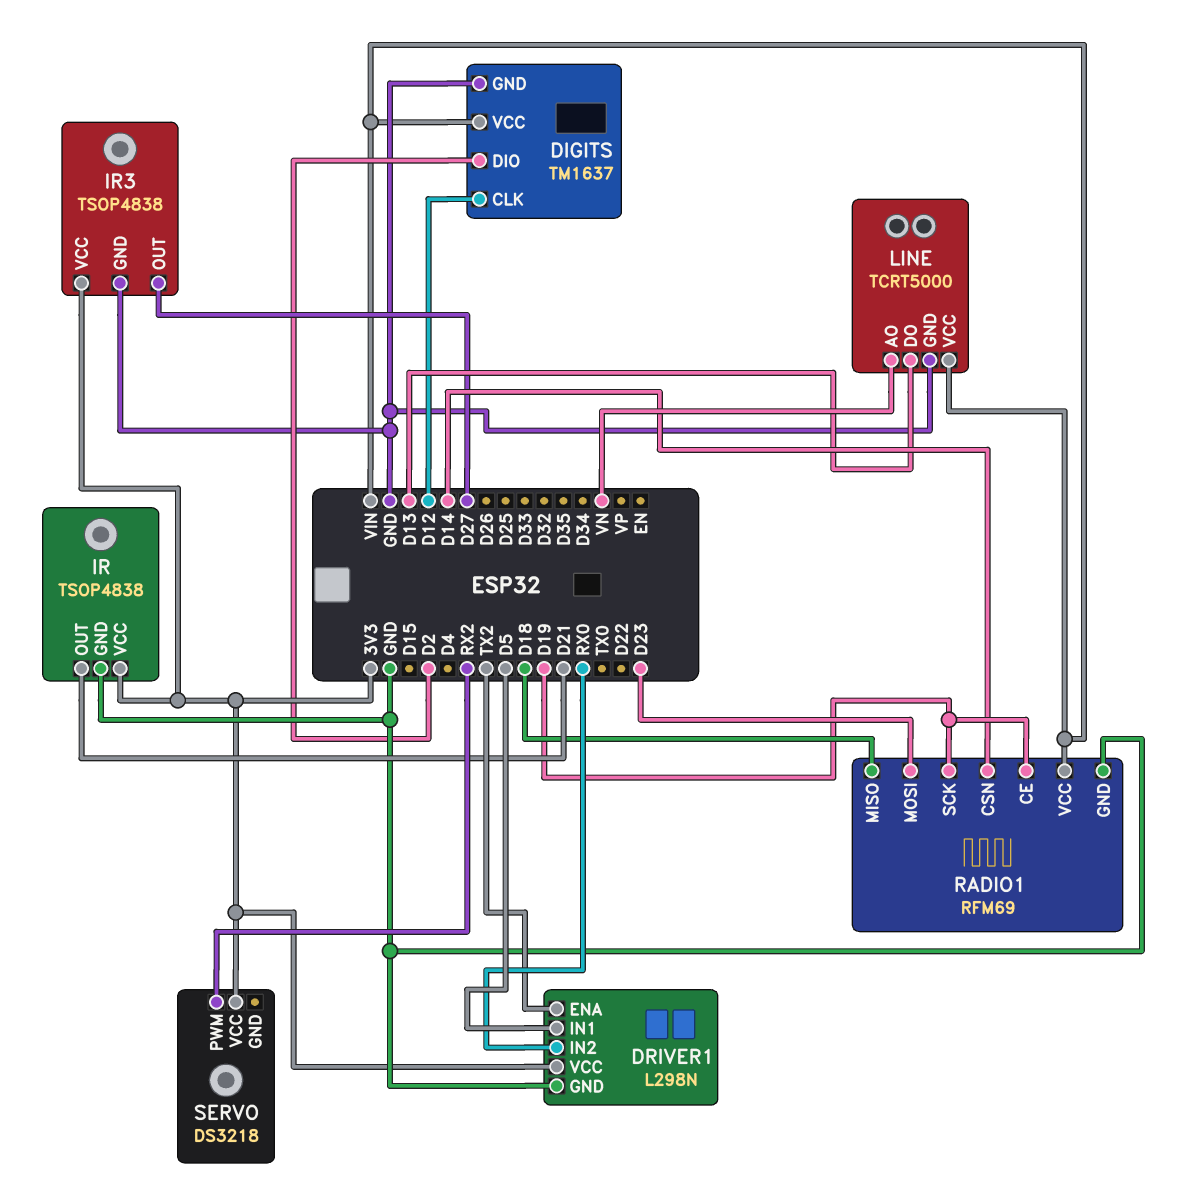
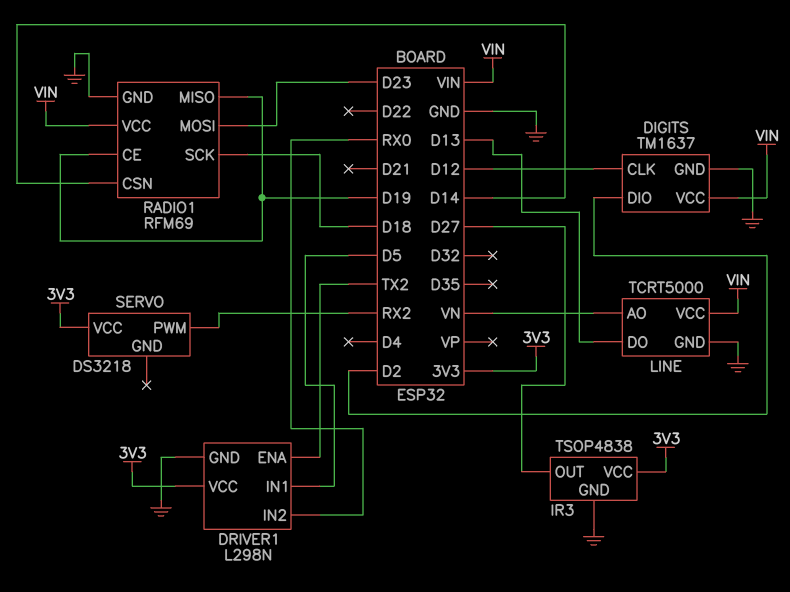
IR: TSOP4838 -> none
IR pin GND: GND -> none
IR pin OUT: D21 -> none
IR pin VCC: 3V3 -> none
RADIO1 pin MISO: D18 -> D19
RADIO1 pin SCK: D19 -> D18

